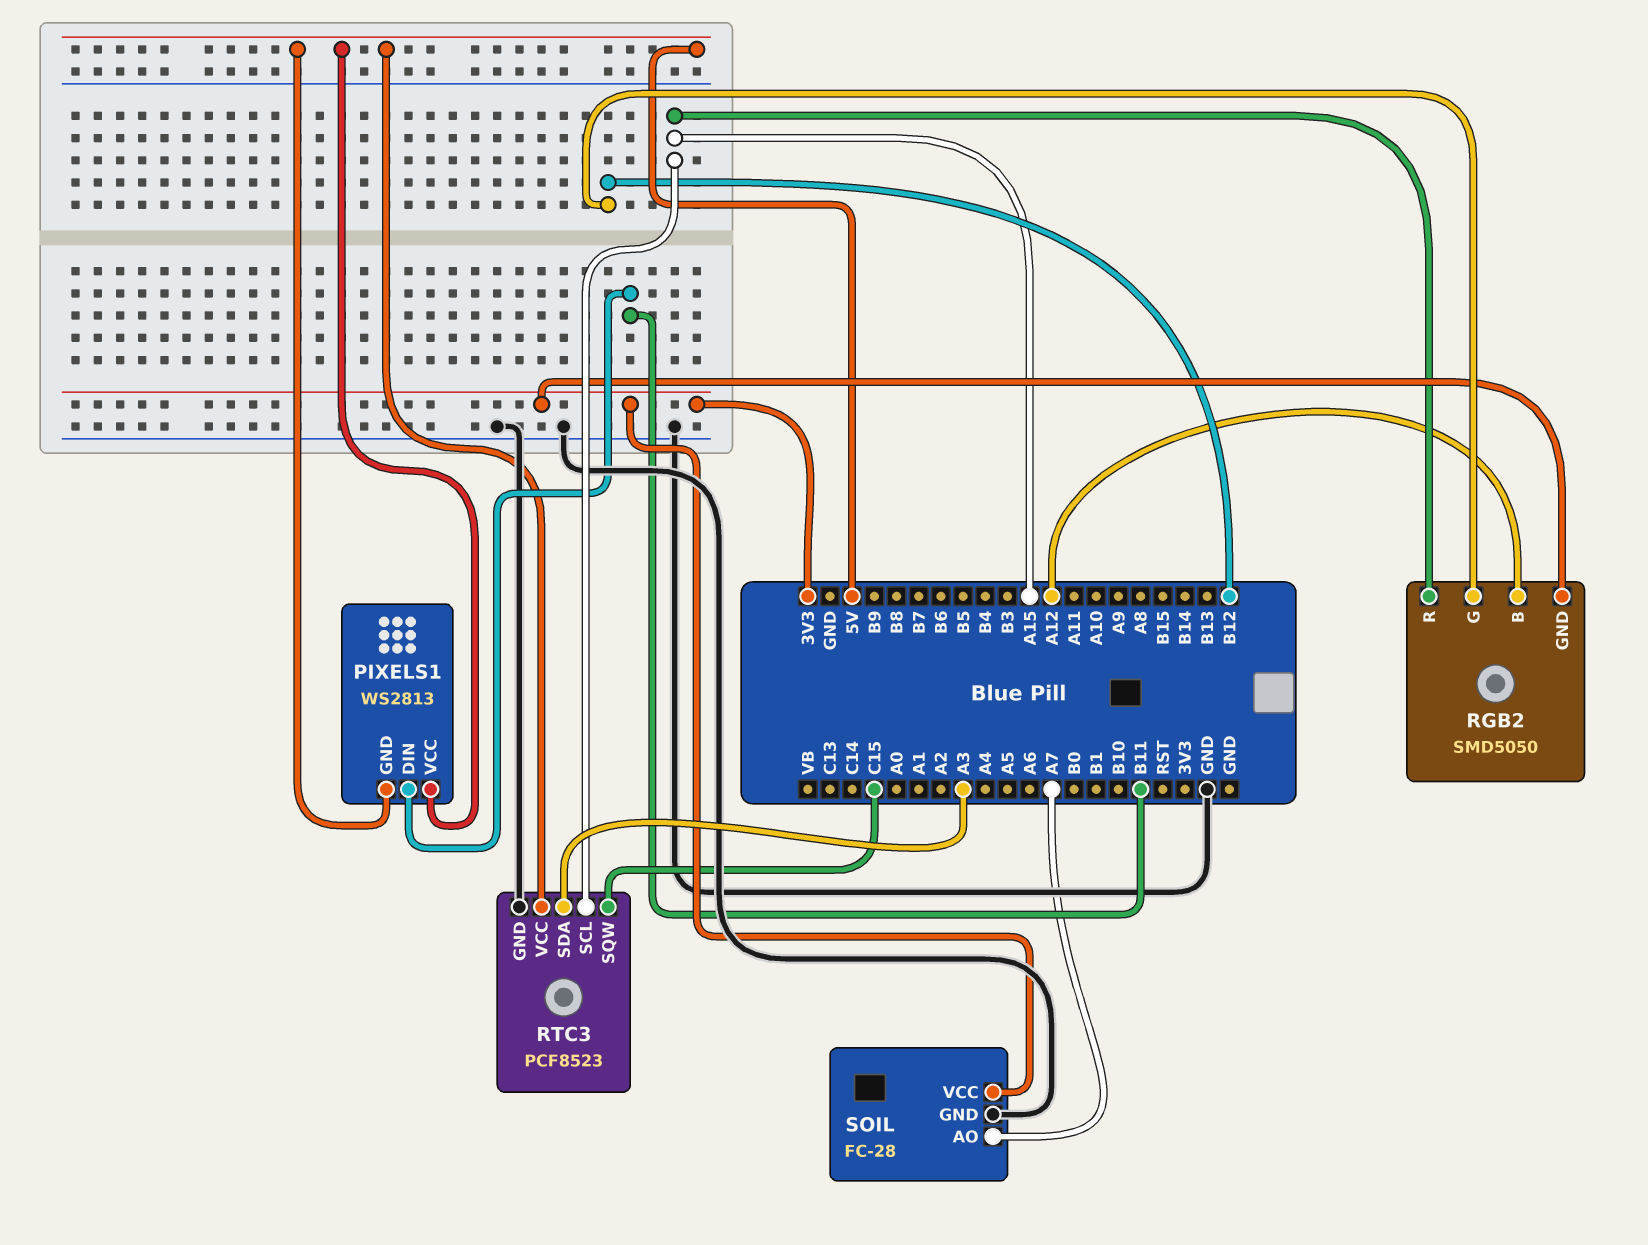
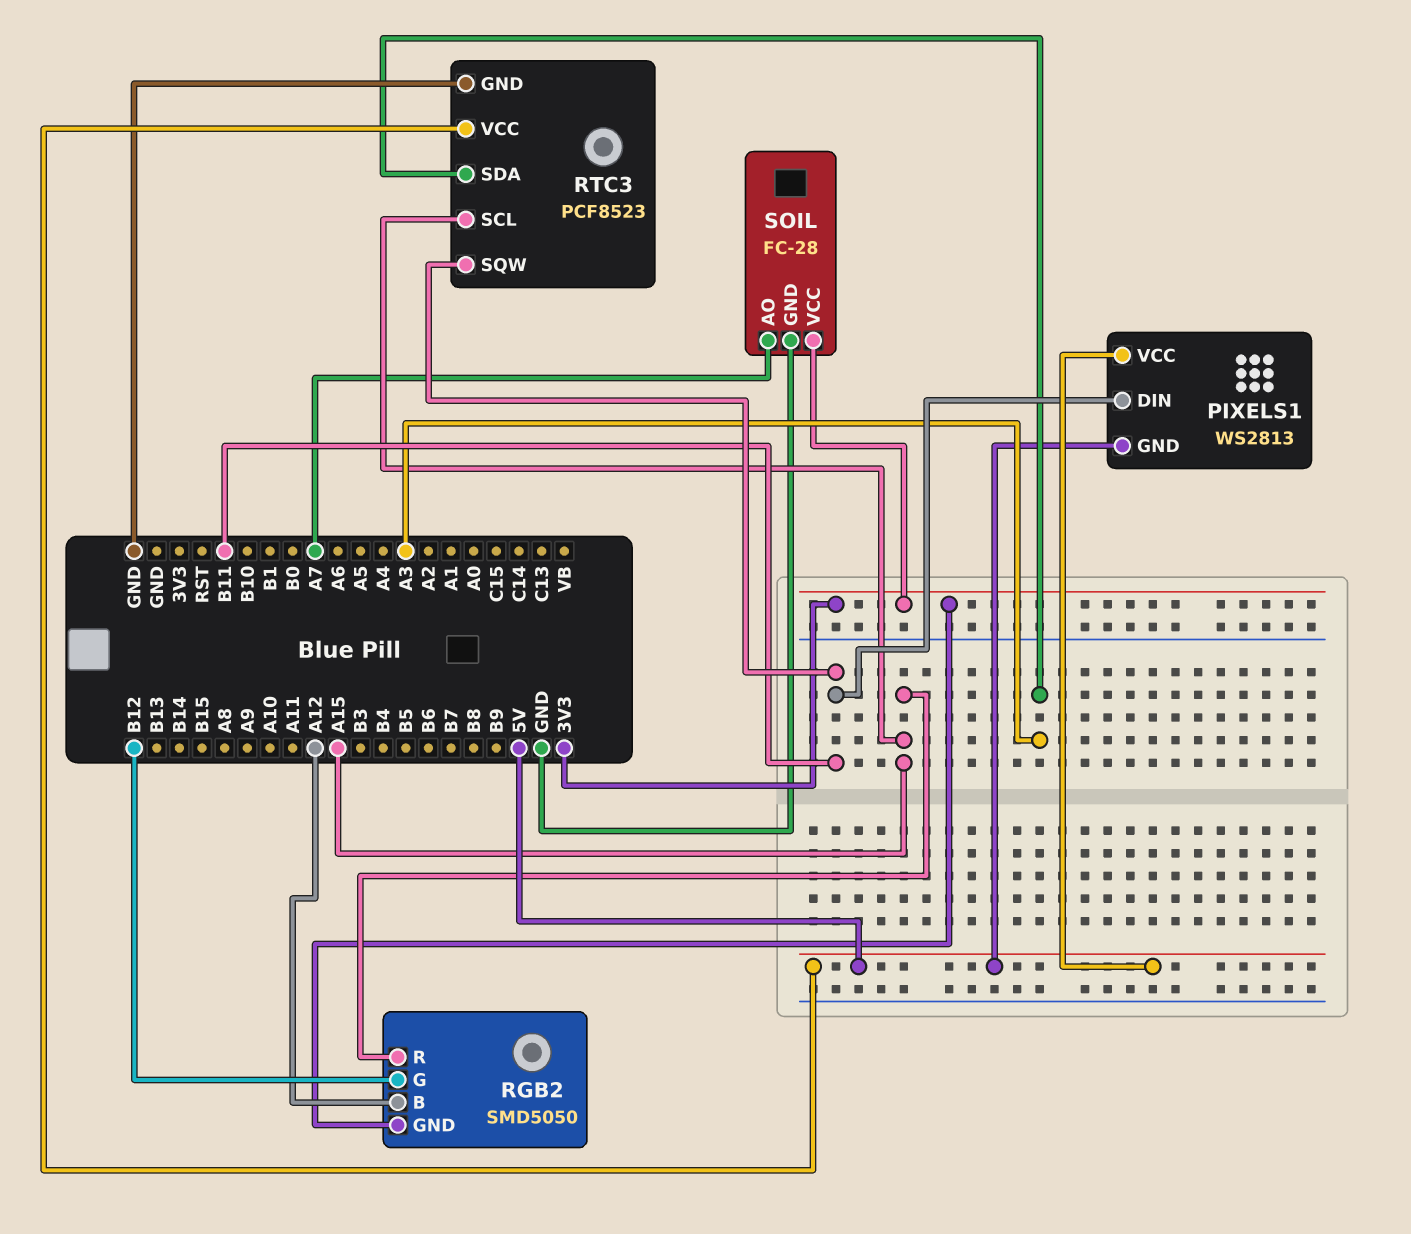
RTC3 pin SQW: C15 -> B11

